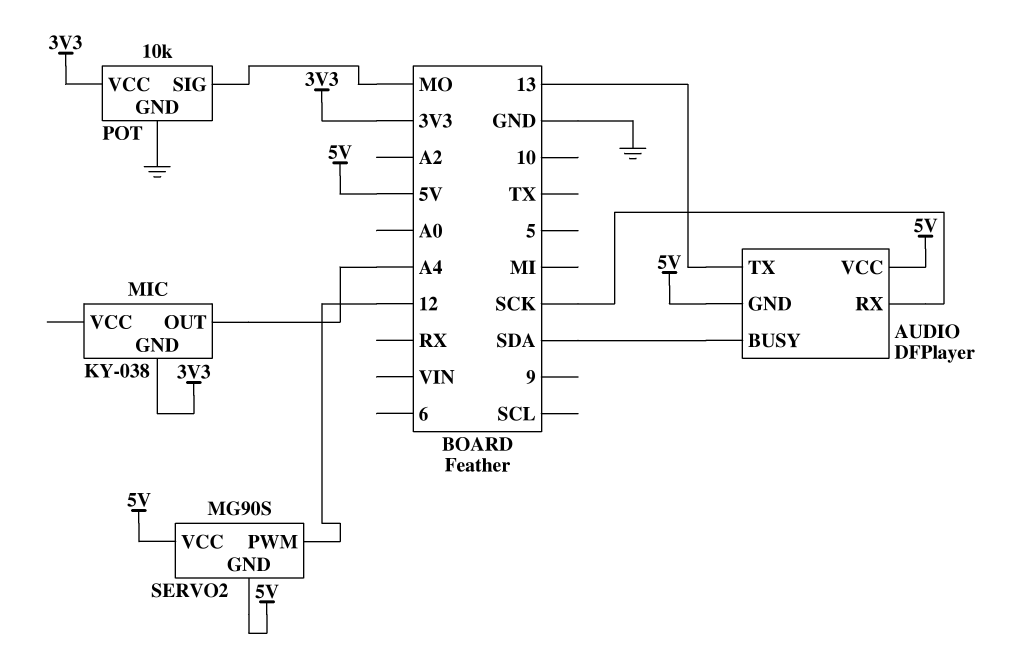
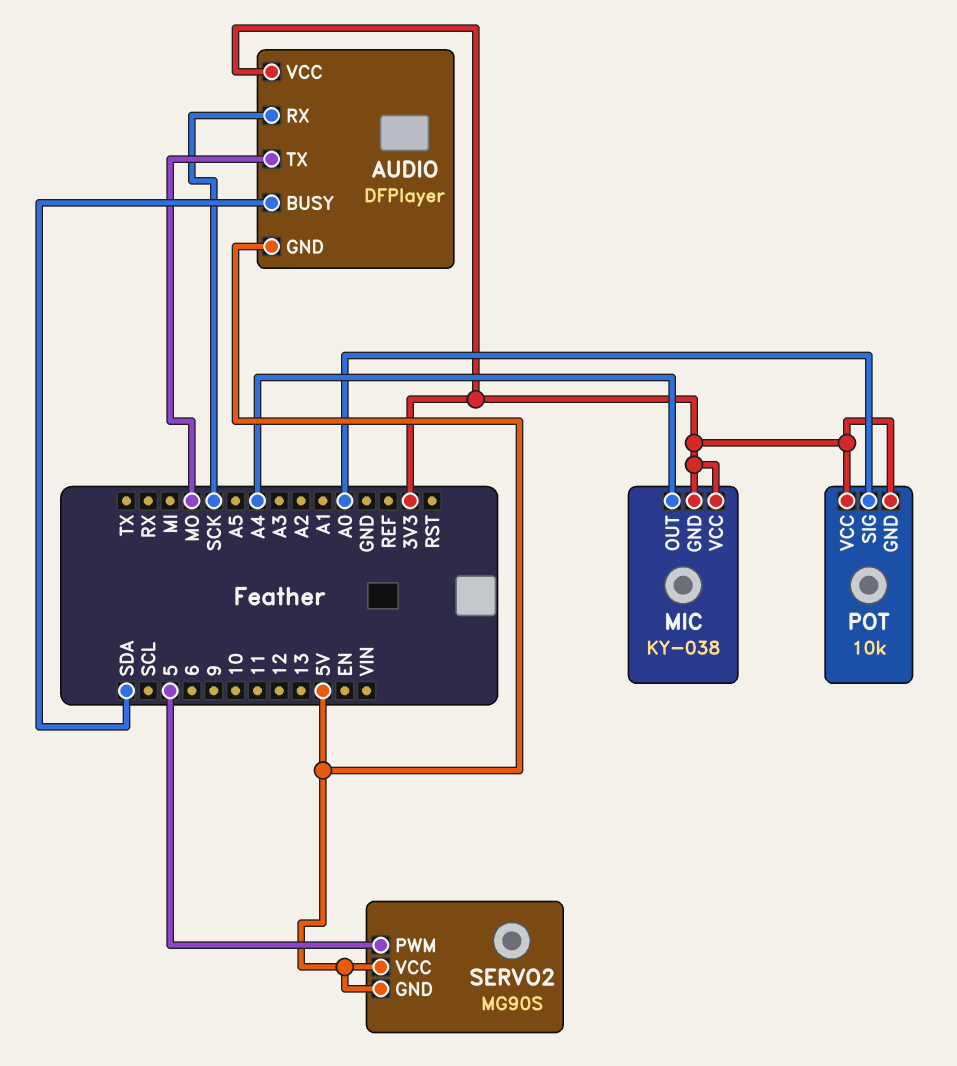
AUDIO pin TX: 13 -> MO
AUDIO pin VCC: 5V -> 3V3
MIC pin VCC: none -> 3V3
POT pin GND: GND -> 3V3
POT pin SIG: MO -> A0
SERVO2 pin PWM: 12 -> 5

